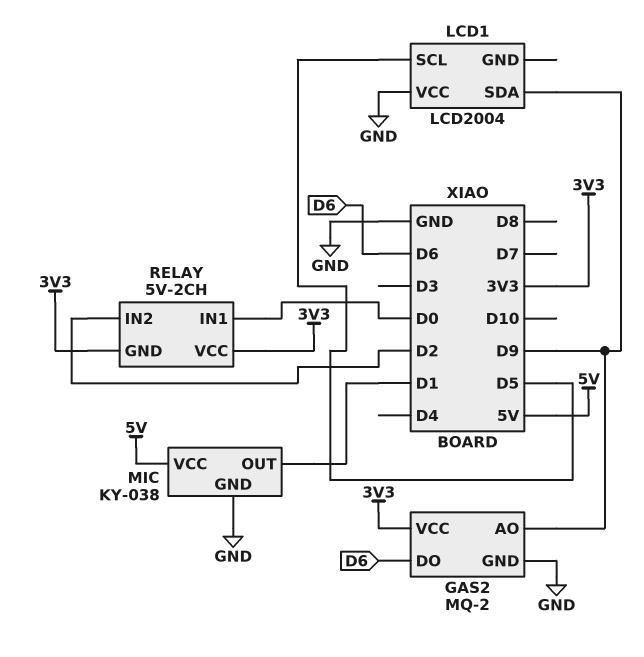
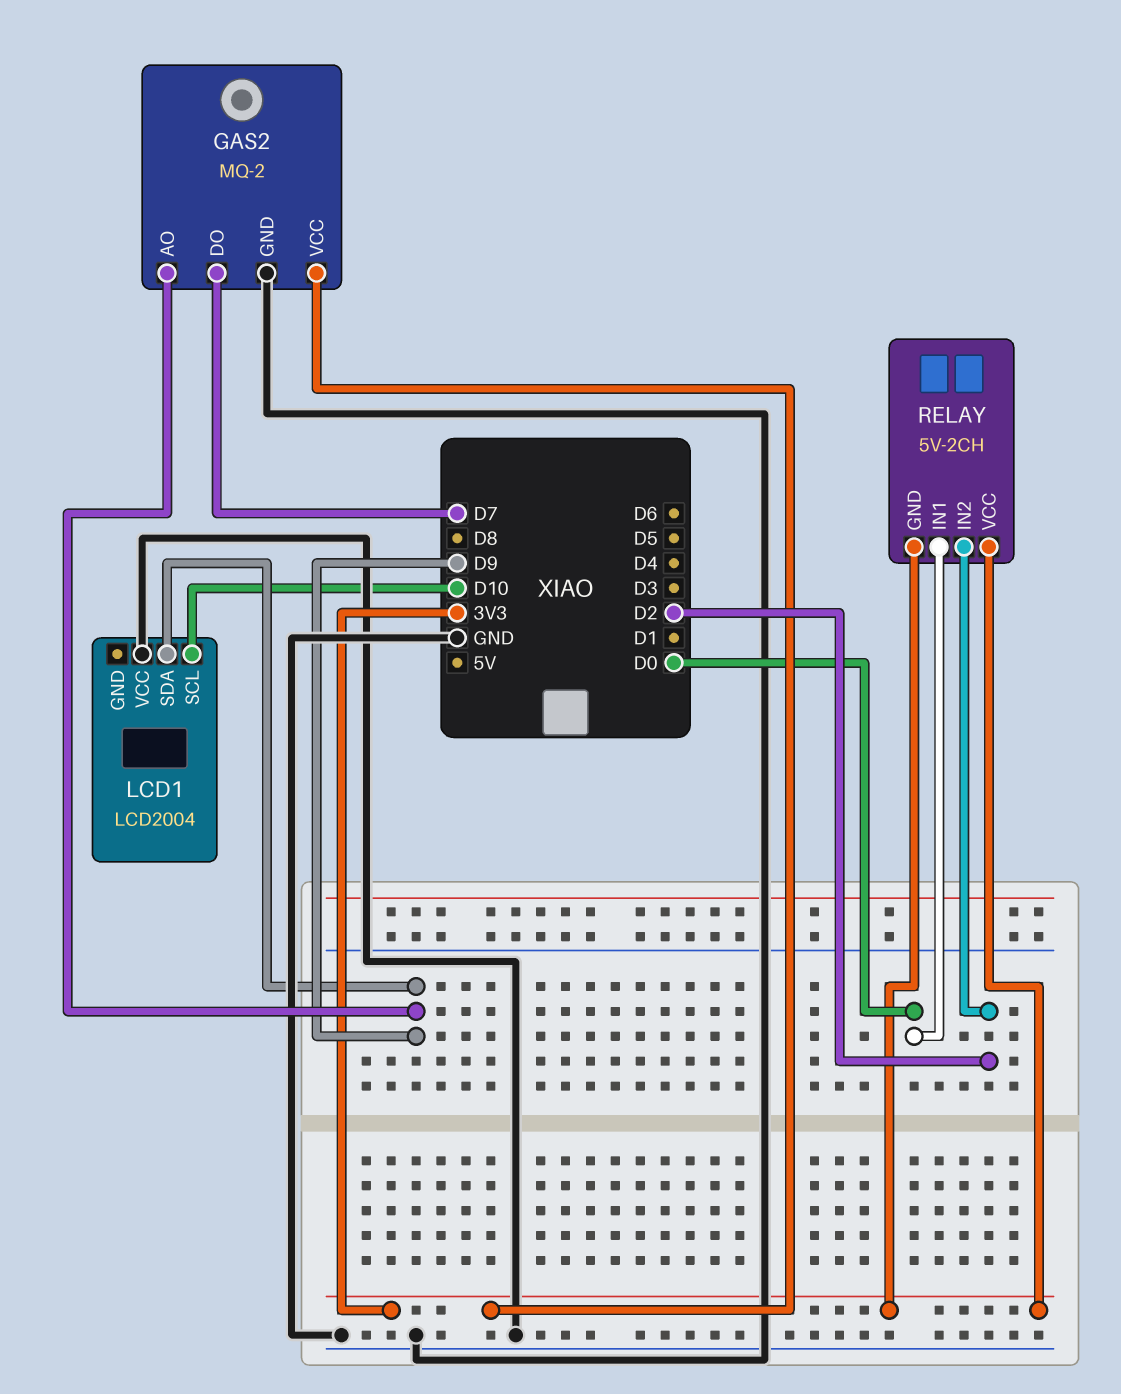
GAS2 pin DO: D6 -> D7
LCD1 pin SCL: D5 -> D10
MIC: KY-038 -> none
MIC pin GND: GND -> none
MIC pin OUT: D1 -> none
MIC pin VCC: 5V -> none

